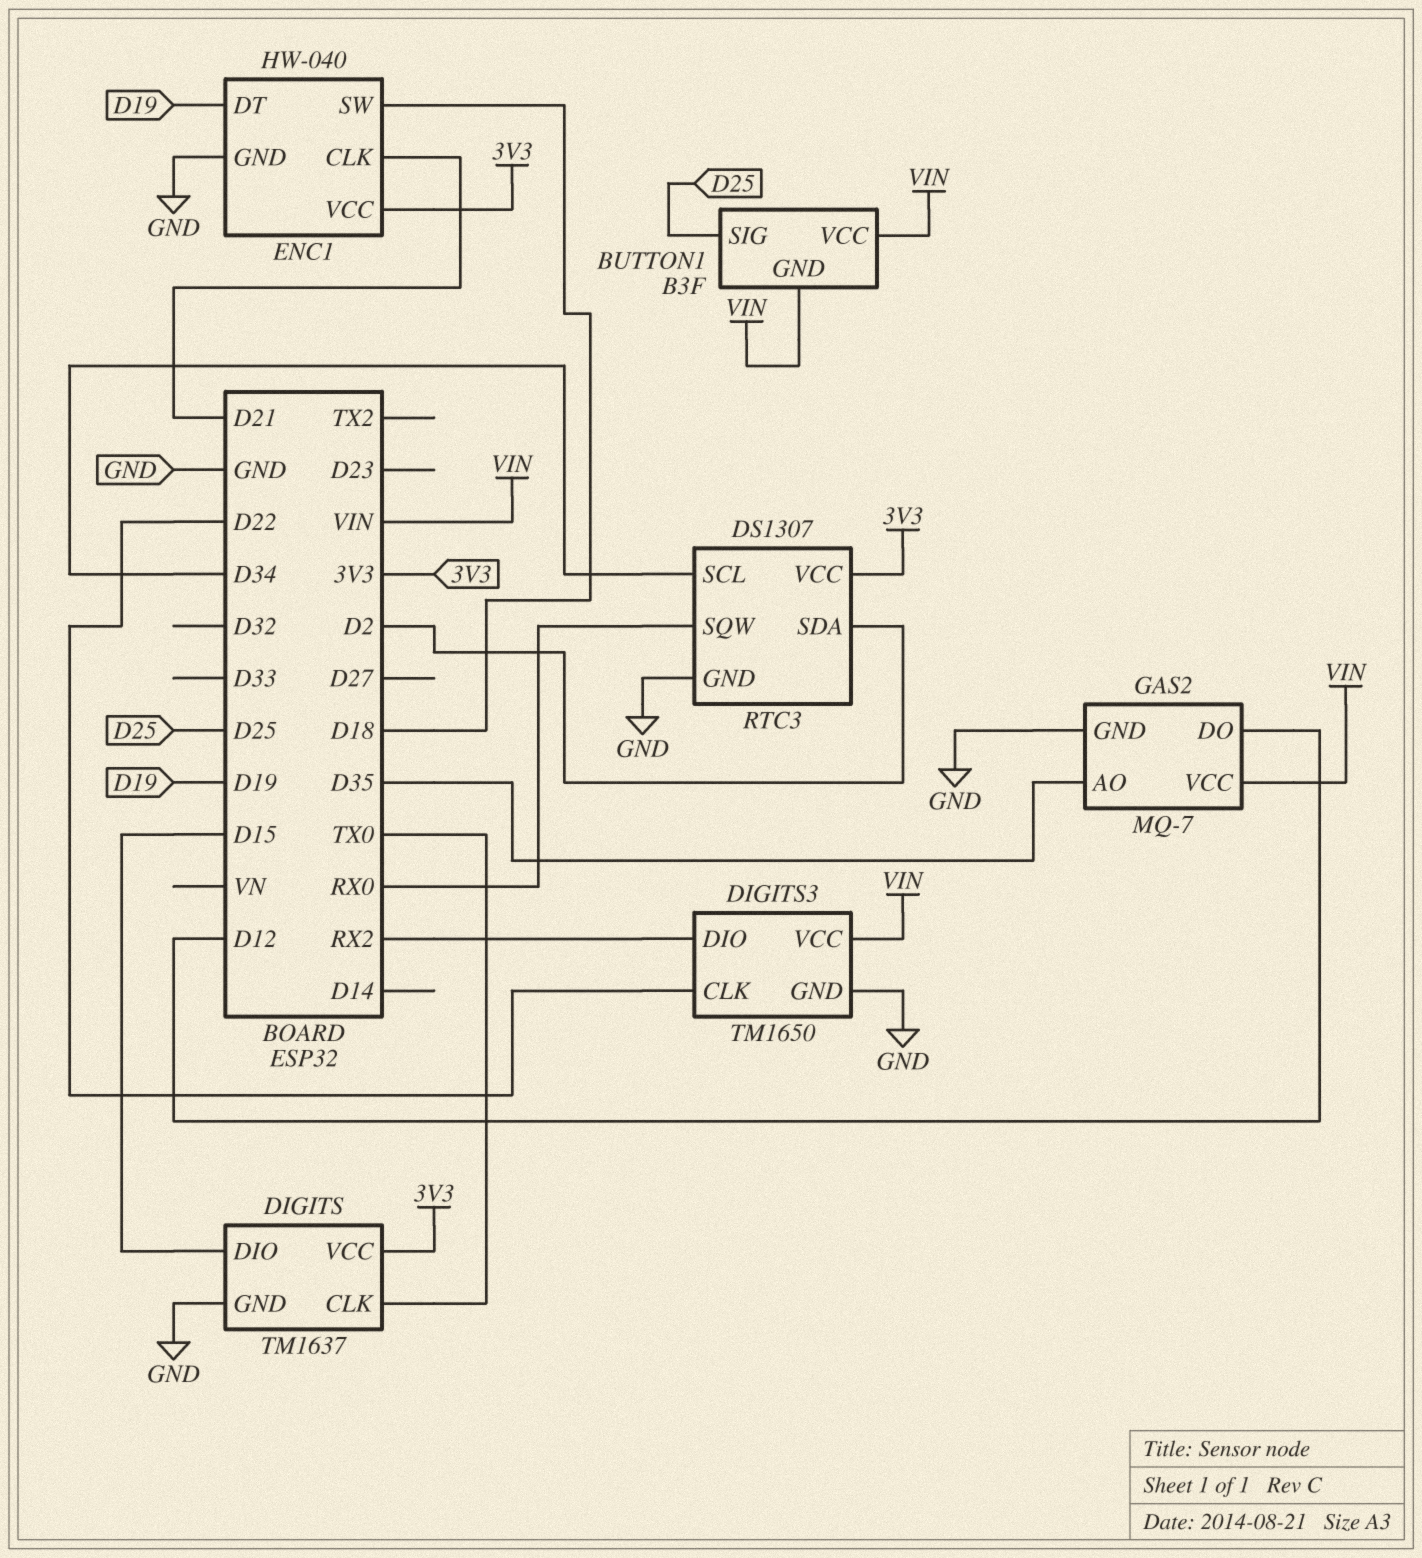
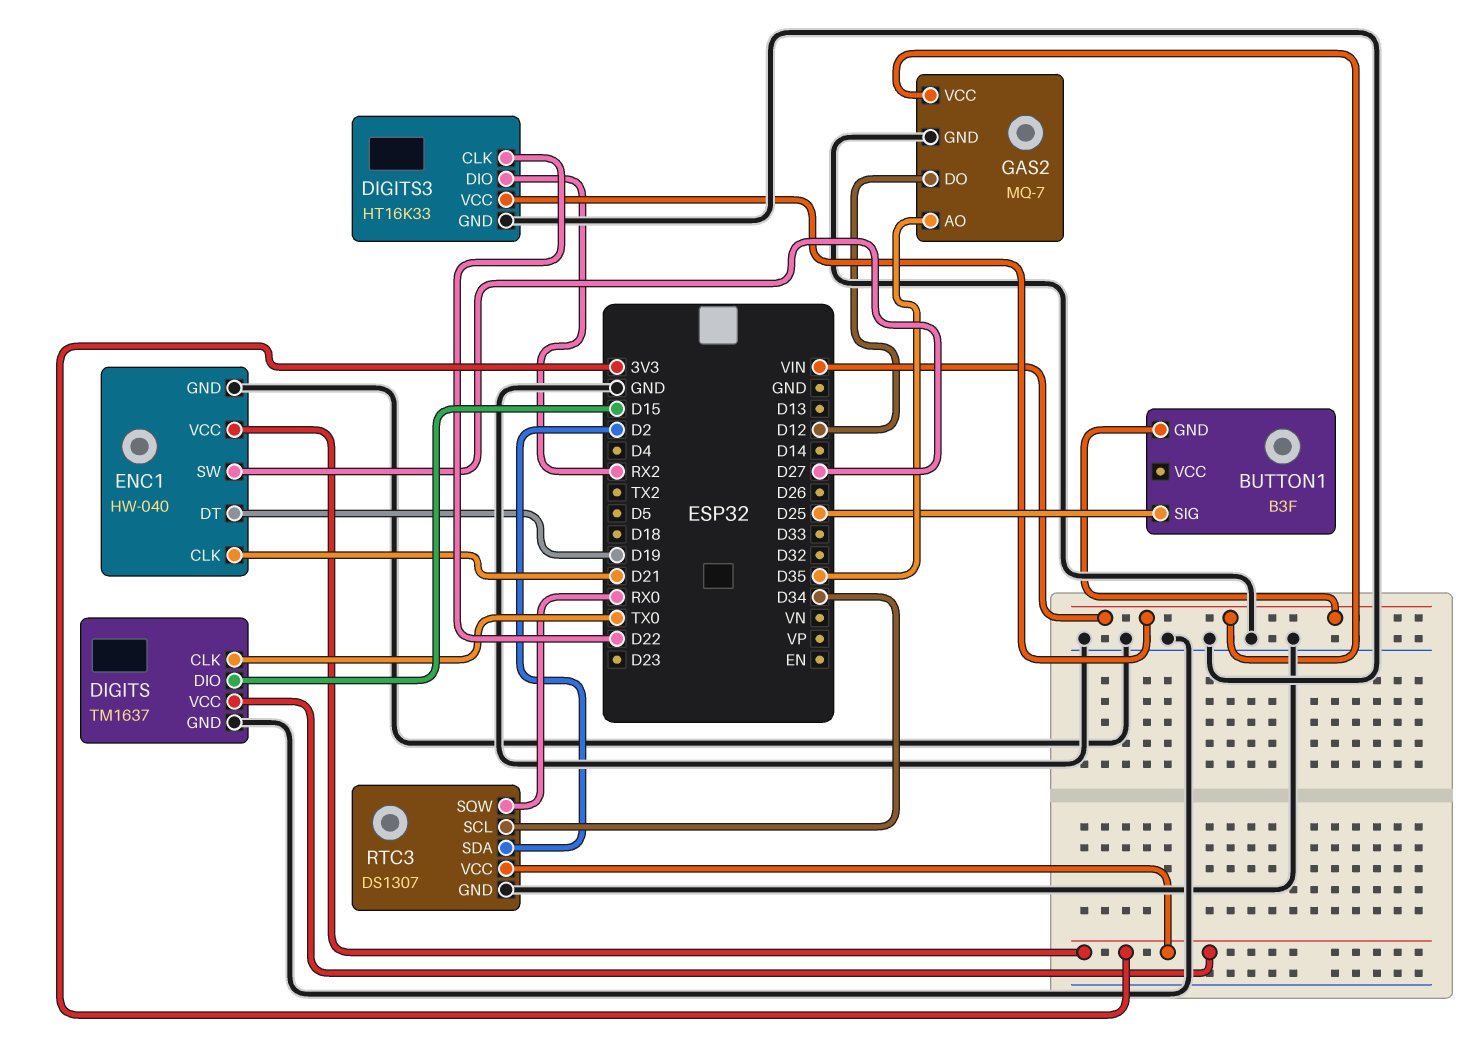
BUTTON1 pin VCC: VIN -> none
DIGITS3: TM1650 -> HT16K33
ENC1 pin SW: D18 -> D27

